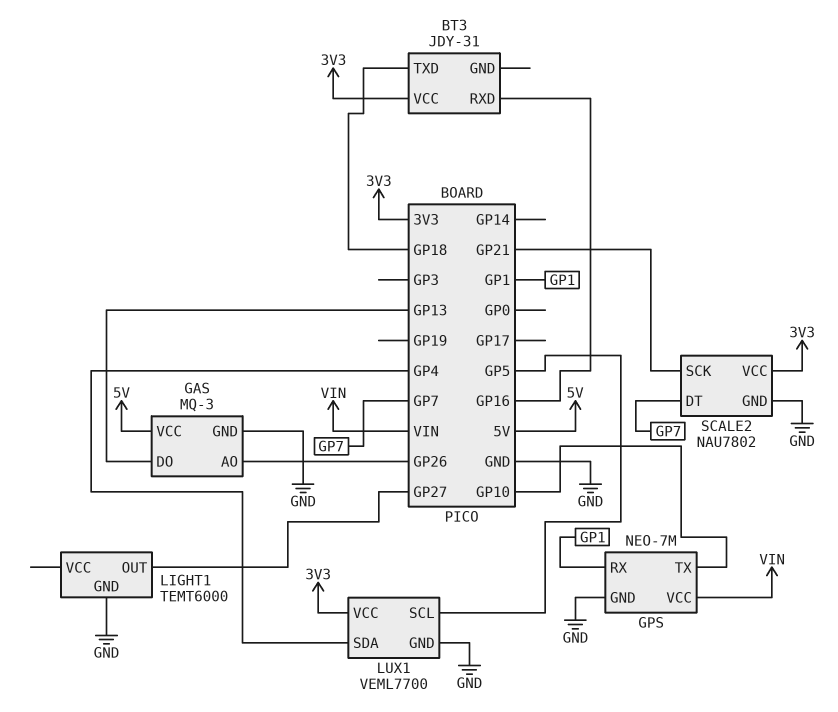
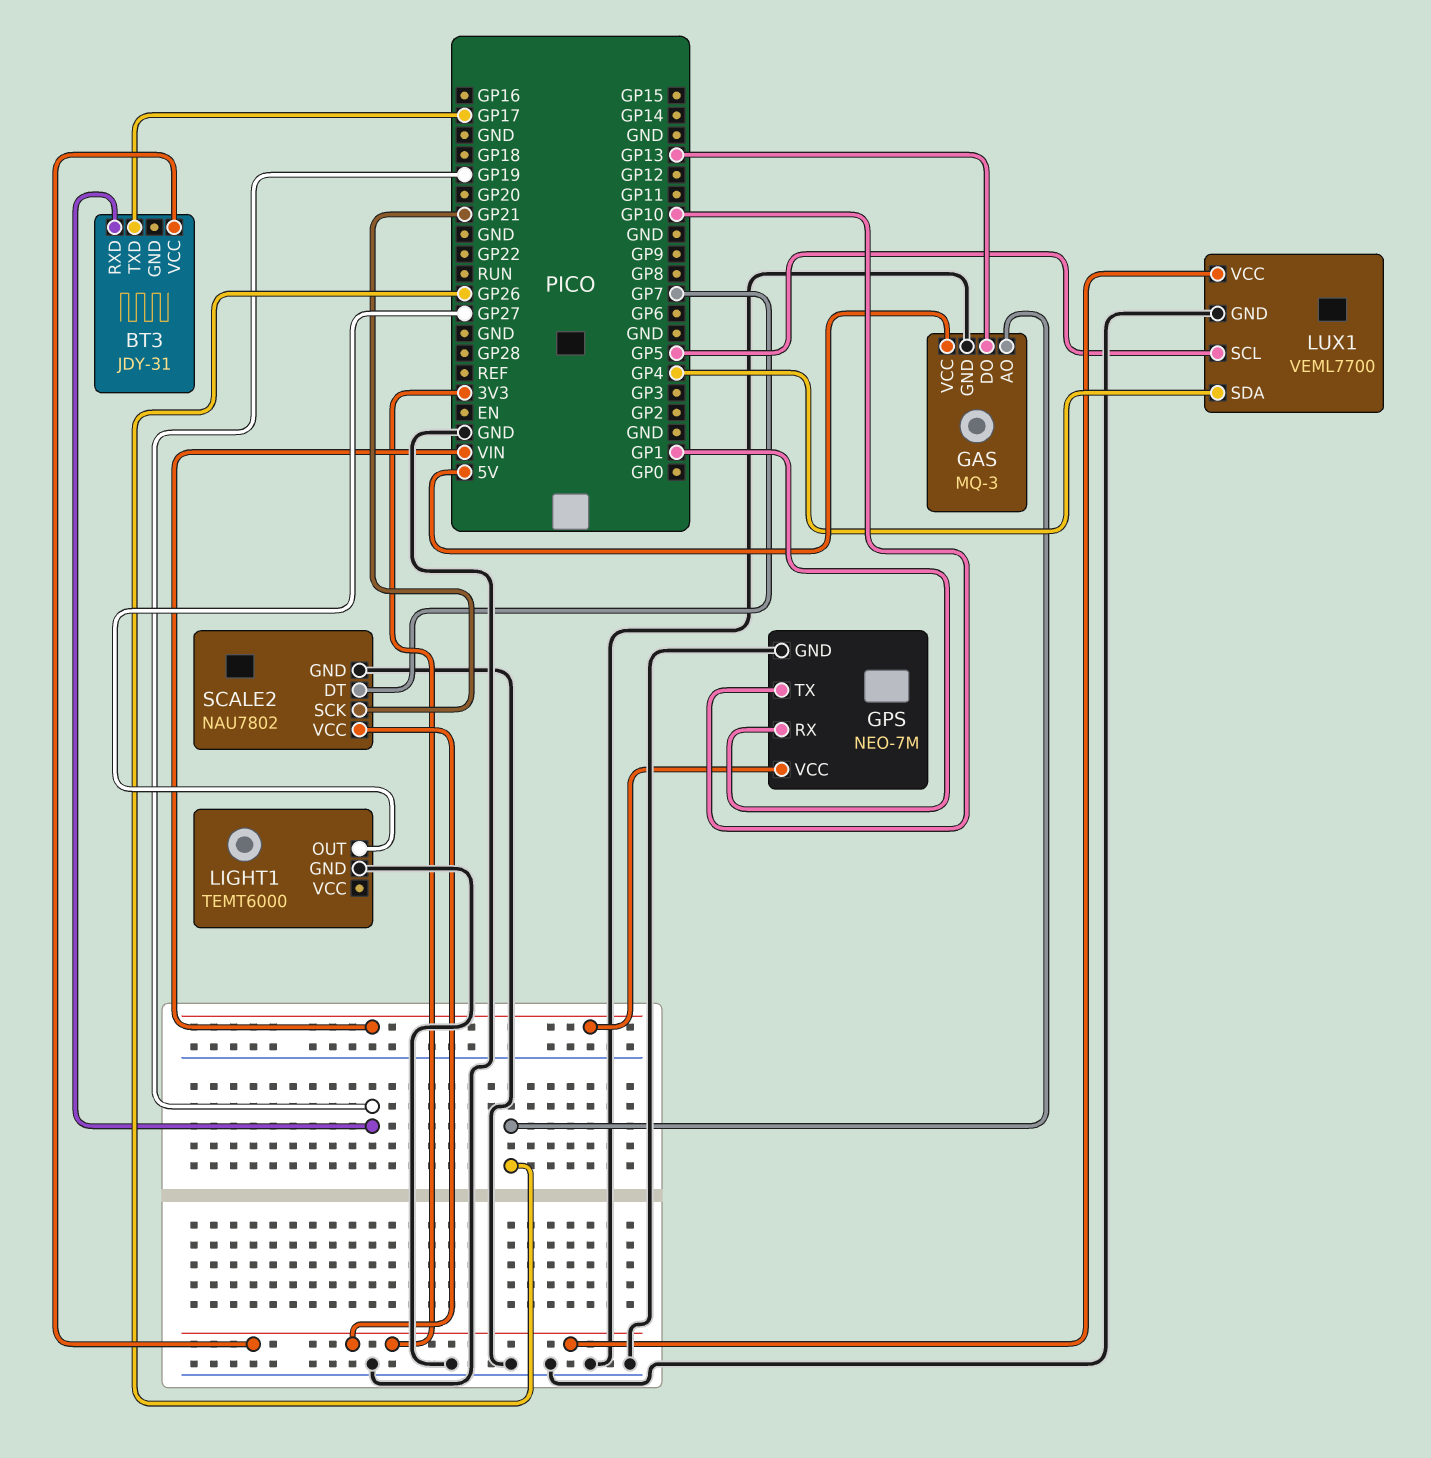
BT3 pin RXD: GP16 -> GP19
BT3 pin TXD: GP18 -> GP17

